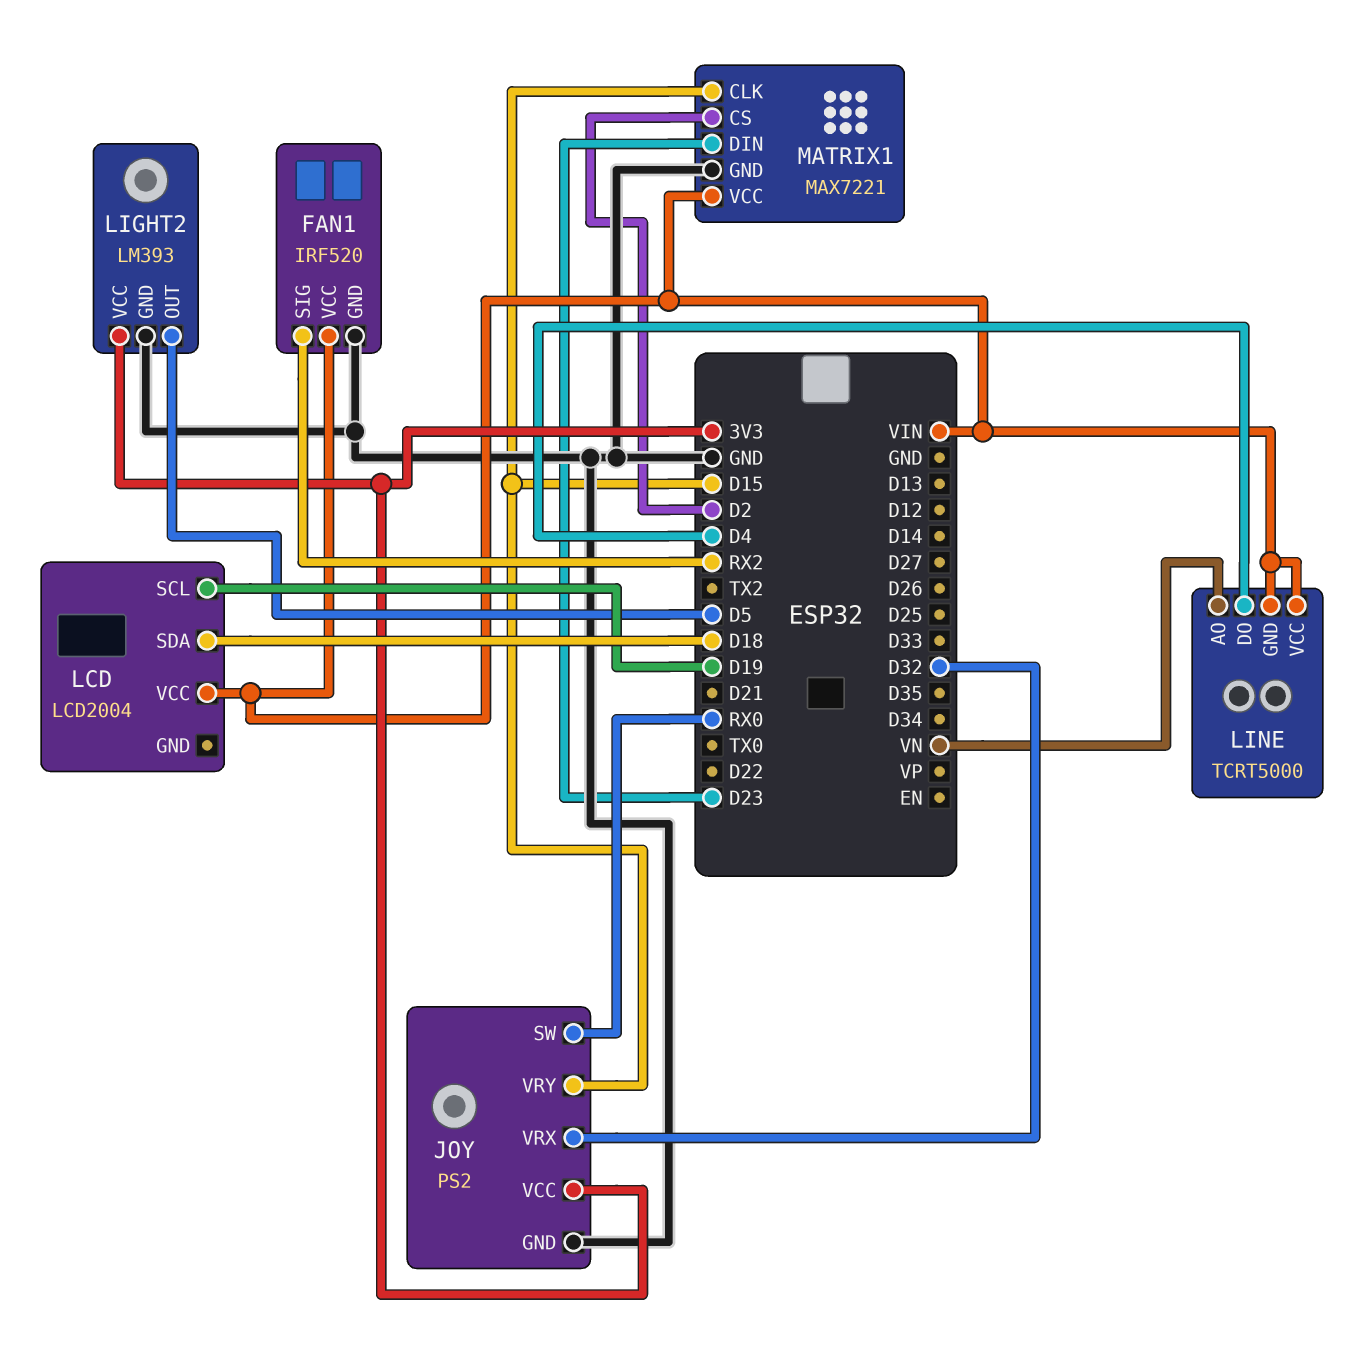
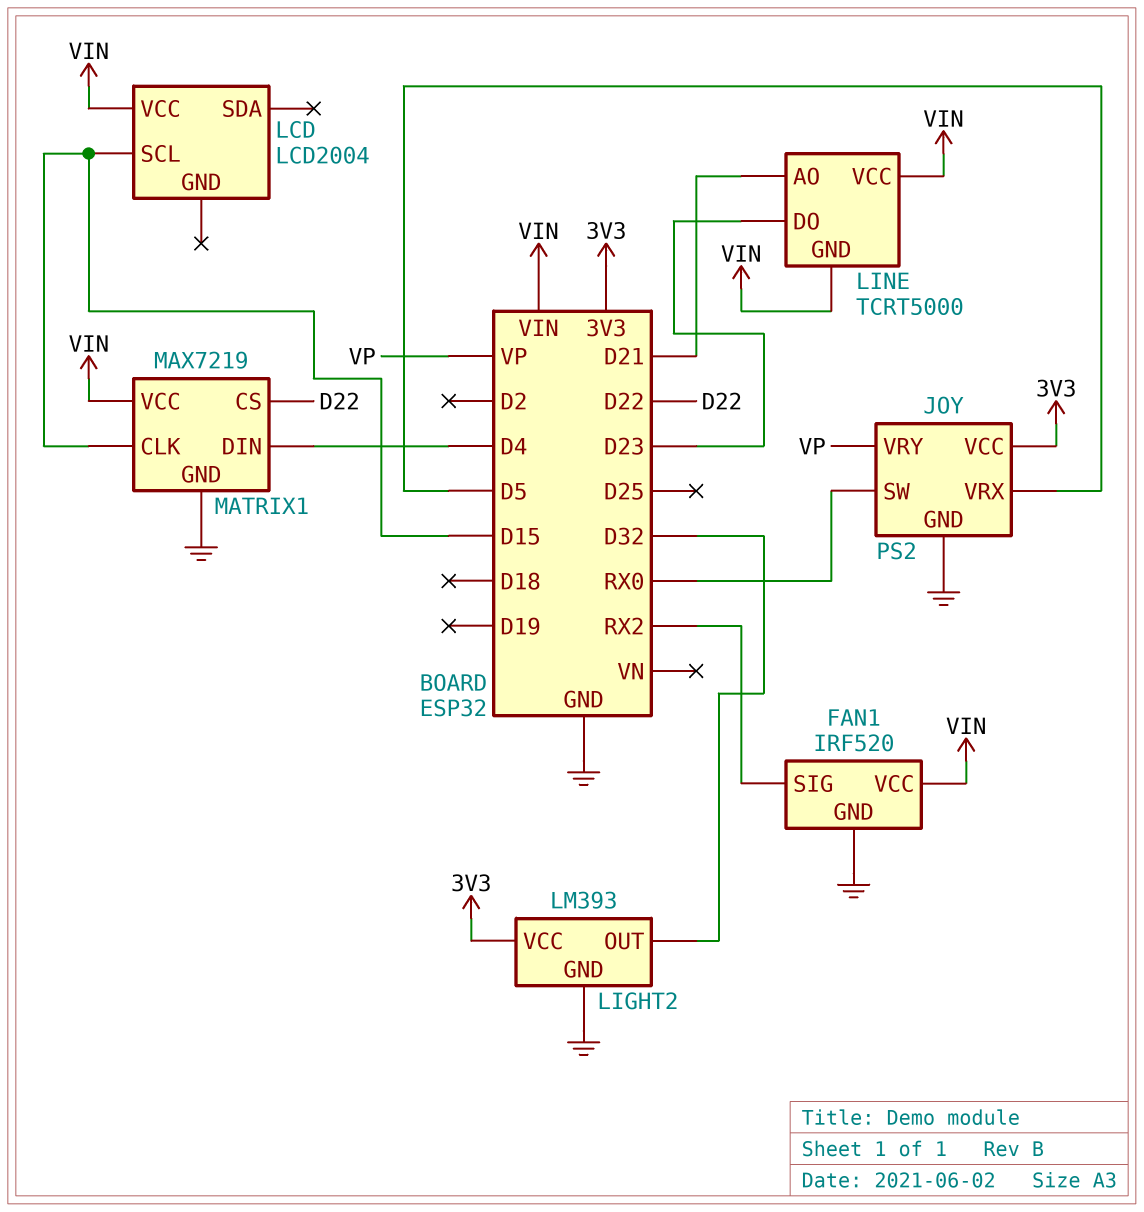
JOY pin VRX: D32 -> D5
JOY pin VRY: D15 -> VP
LCD pin SCL: D19 -> D15
LCD pin SDA: D18 -> none
LIGHT2 pin OUT: D5 -> D32
LINE pin AO: VN -> D21
LINE pin DO: D4 -> D23
MATRIX1: MAX7221 -> MAX7219
MATRIX1 pin CS: D2 -> D22
MATRIX1 pin DIN: D23 -> D4

